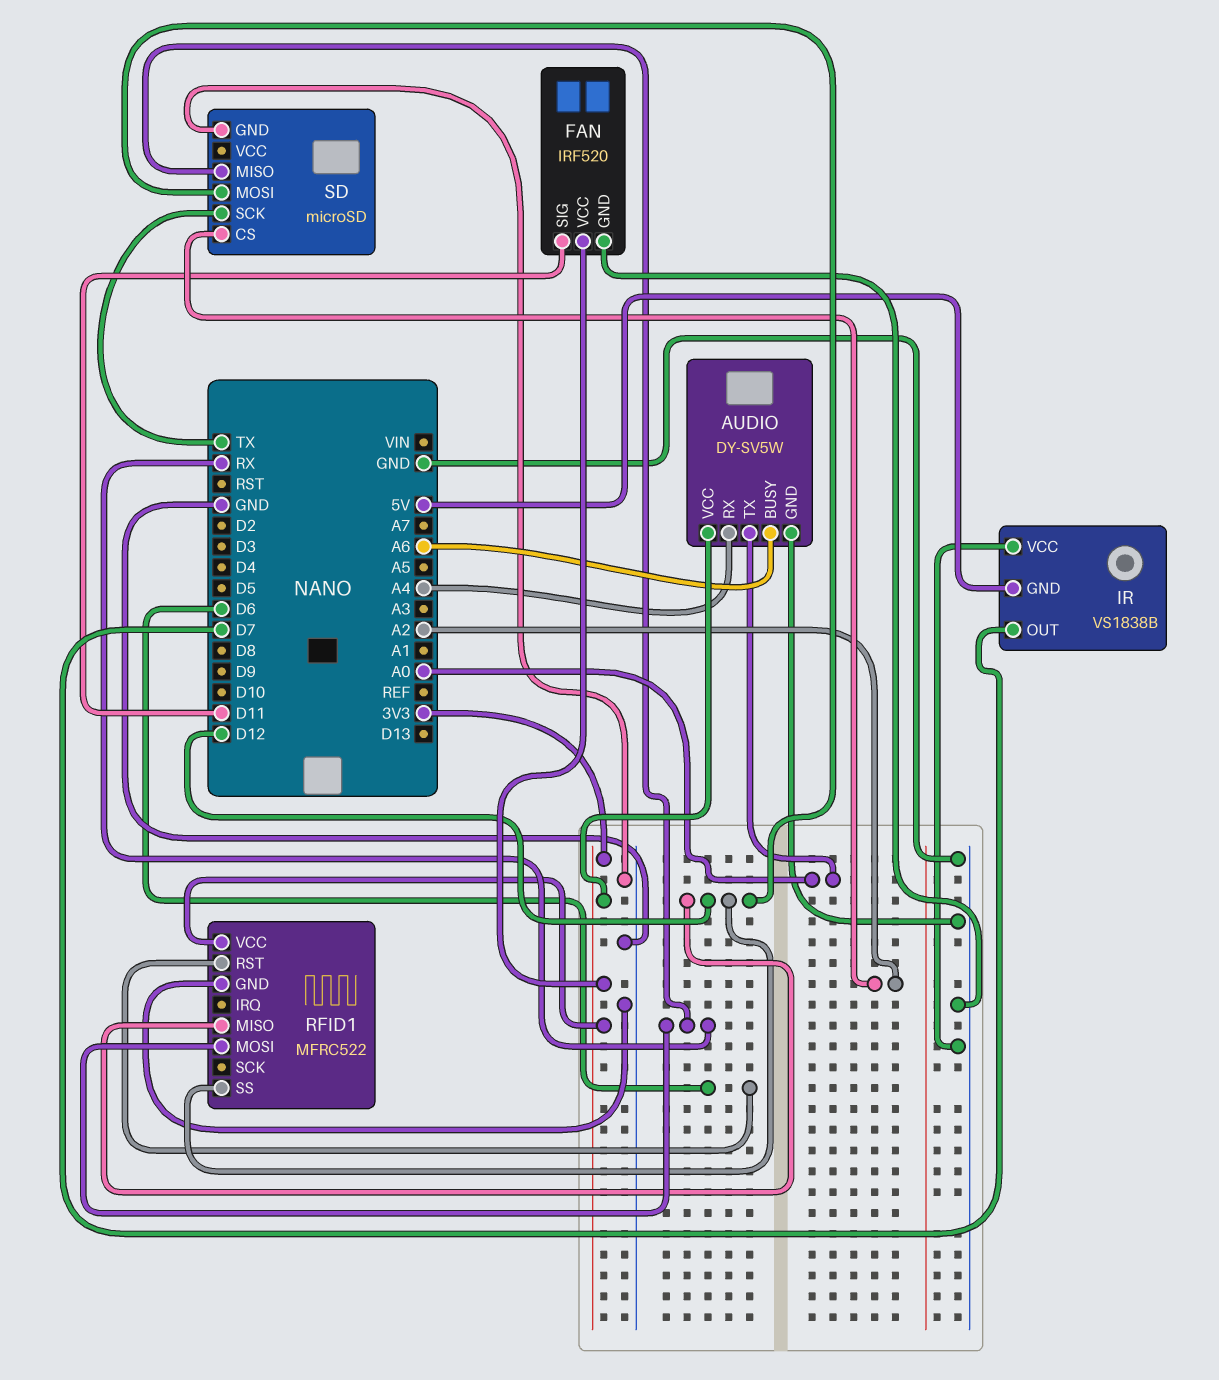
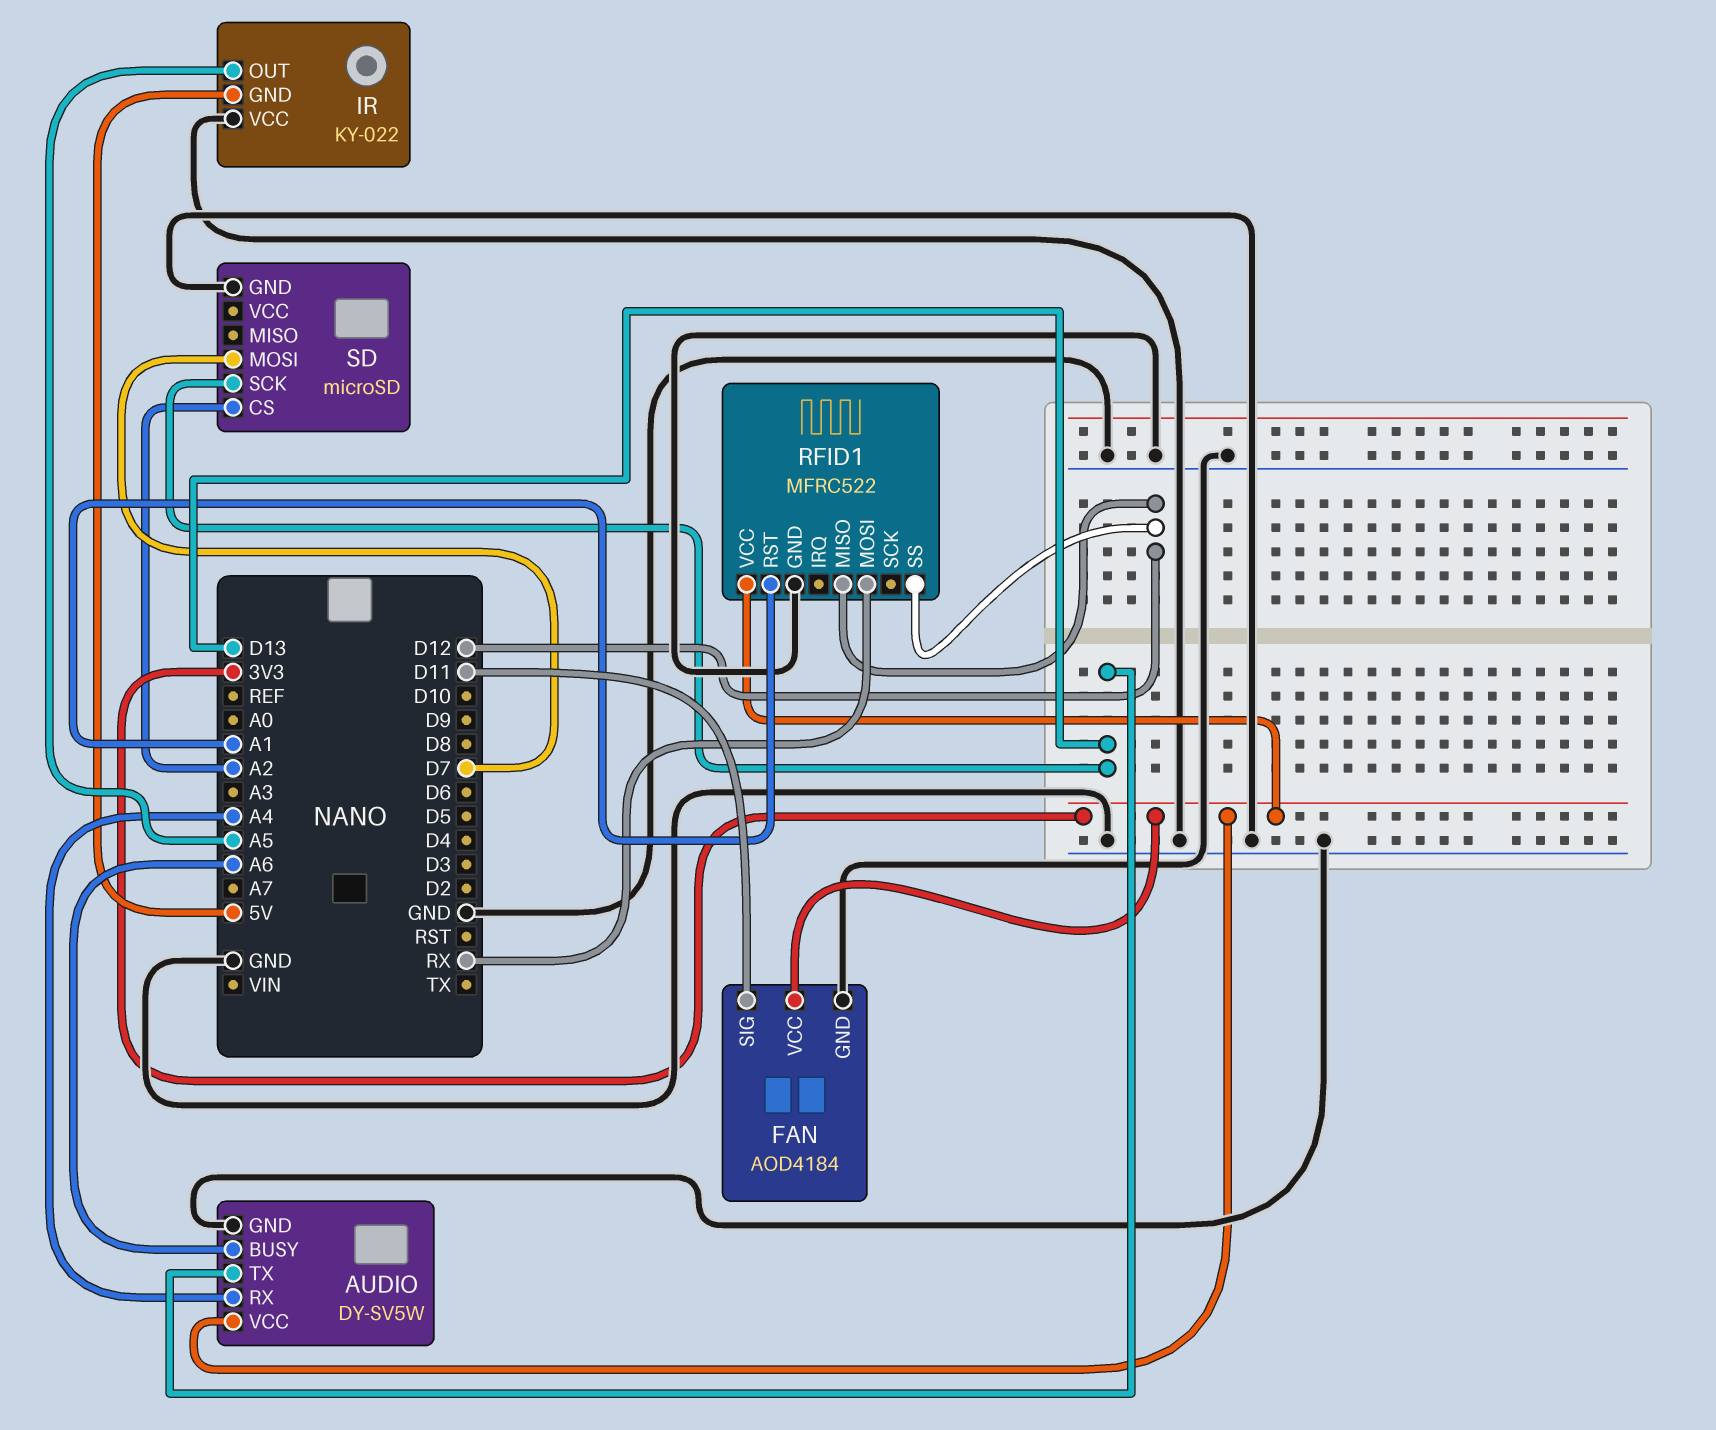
AUDIO pin TX: A0 -> D13
FAN: IRF520 -> AOD4184
IR: VS1838B -> KY-022
IR pin OUT: D7 -> A5
RFID1 pin RST: D6 -> A1
SD pin MISO: RX -> none
SD pin MOSI: D12 -> D7
SD pin SCK: TX -> D13

